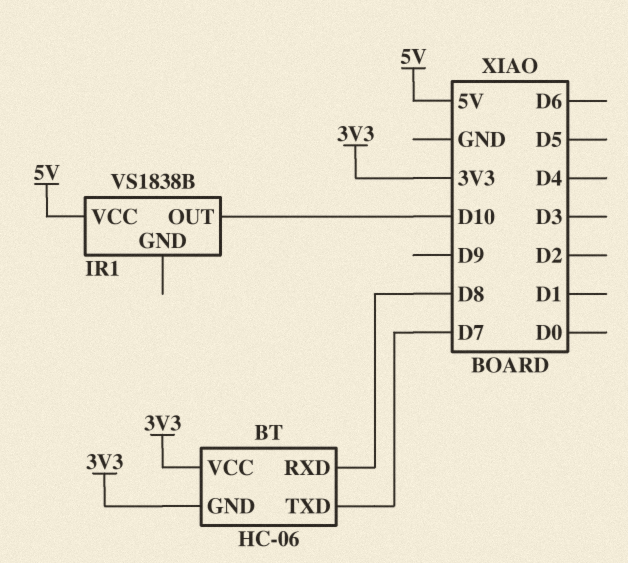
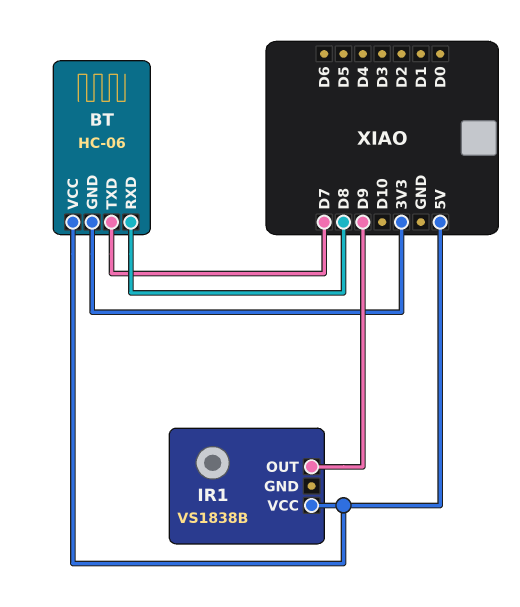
BT pin VCC: 3V3 -> 5V
IR1 pin OUT: D10 -> D9

